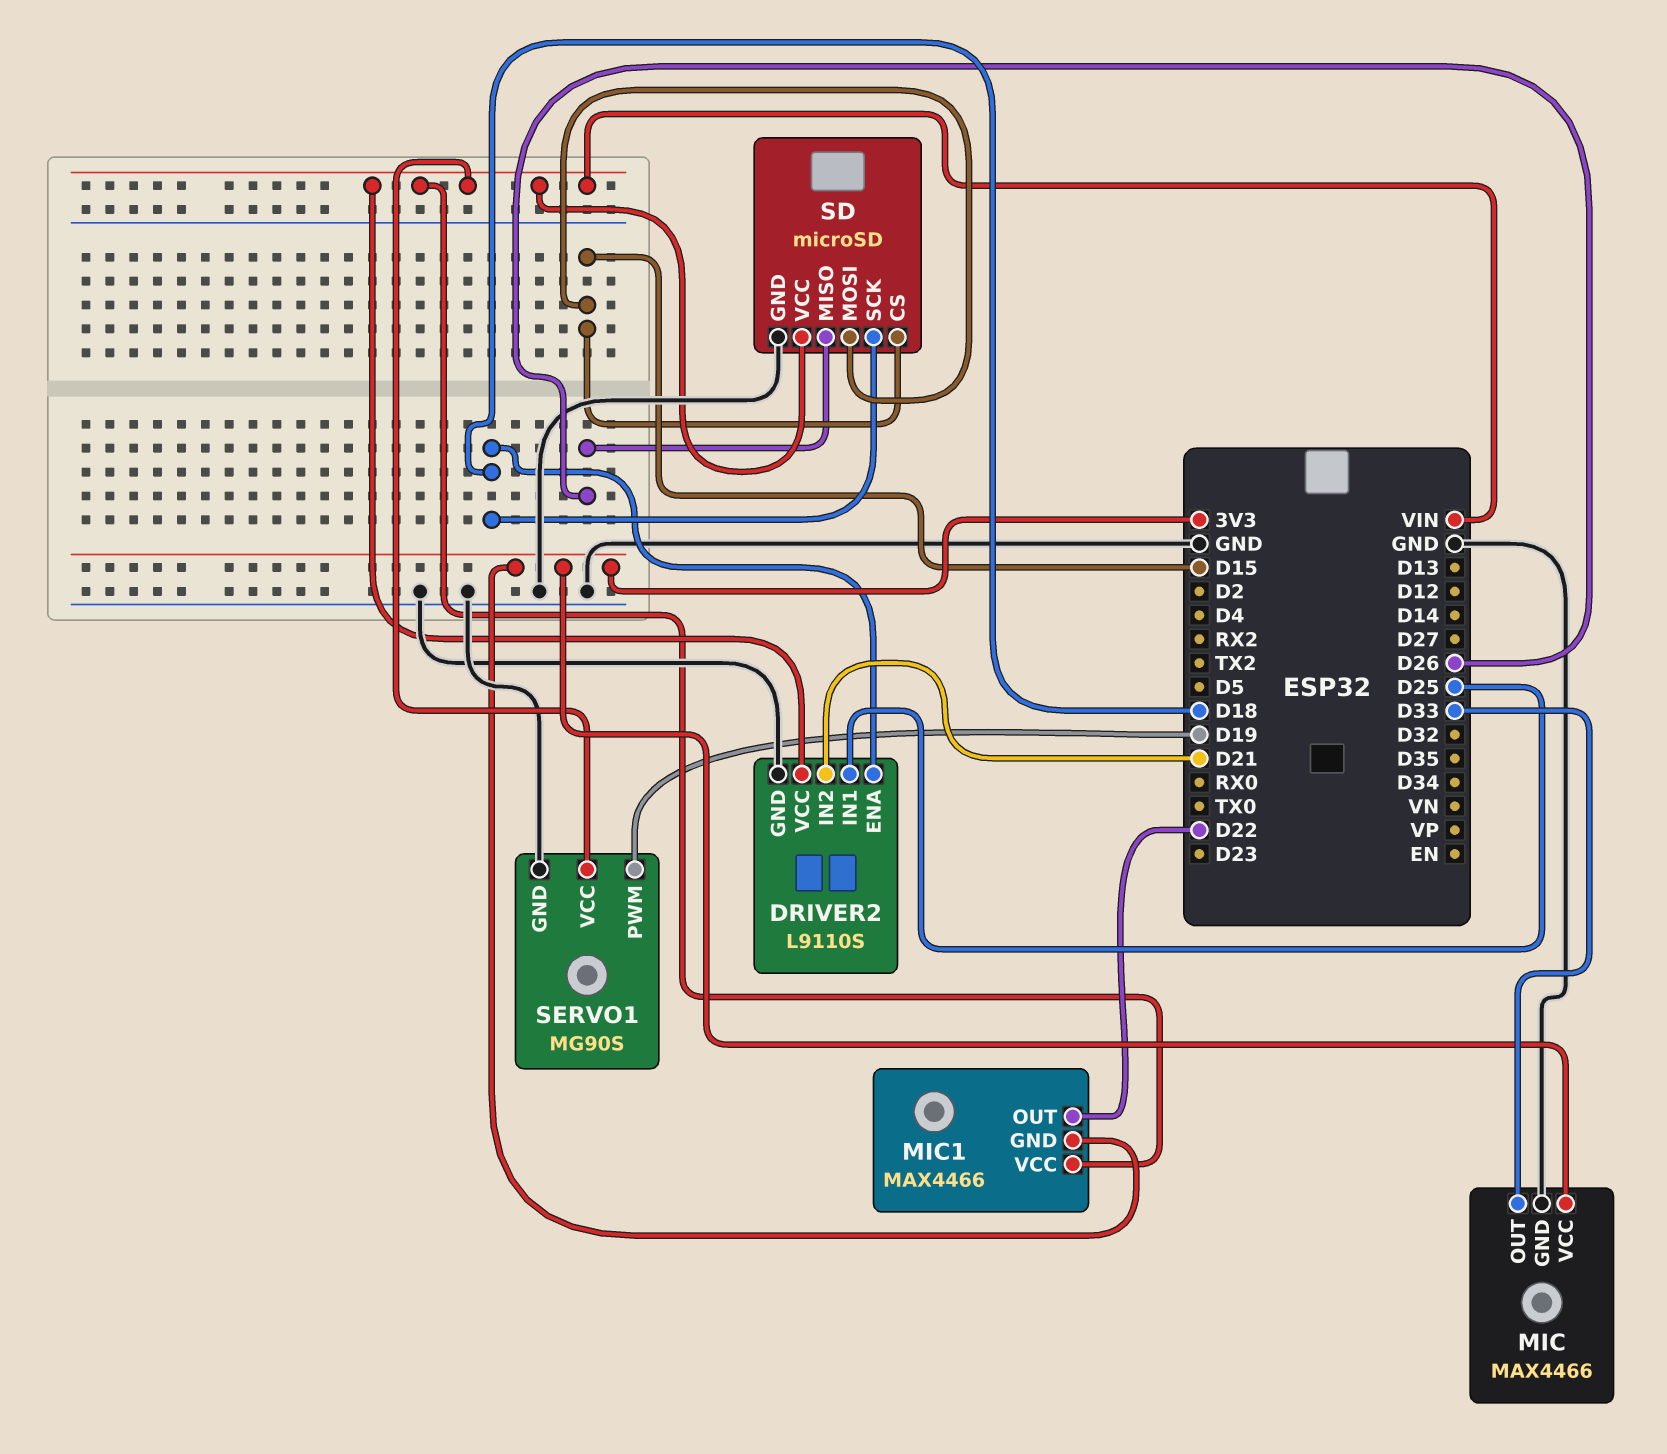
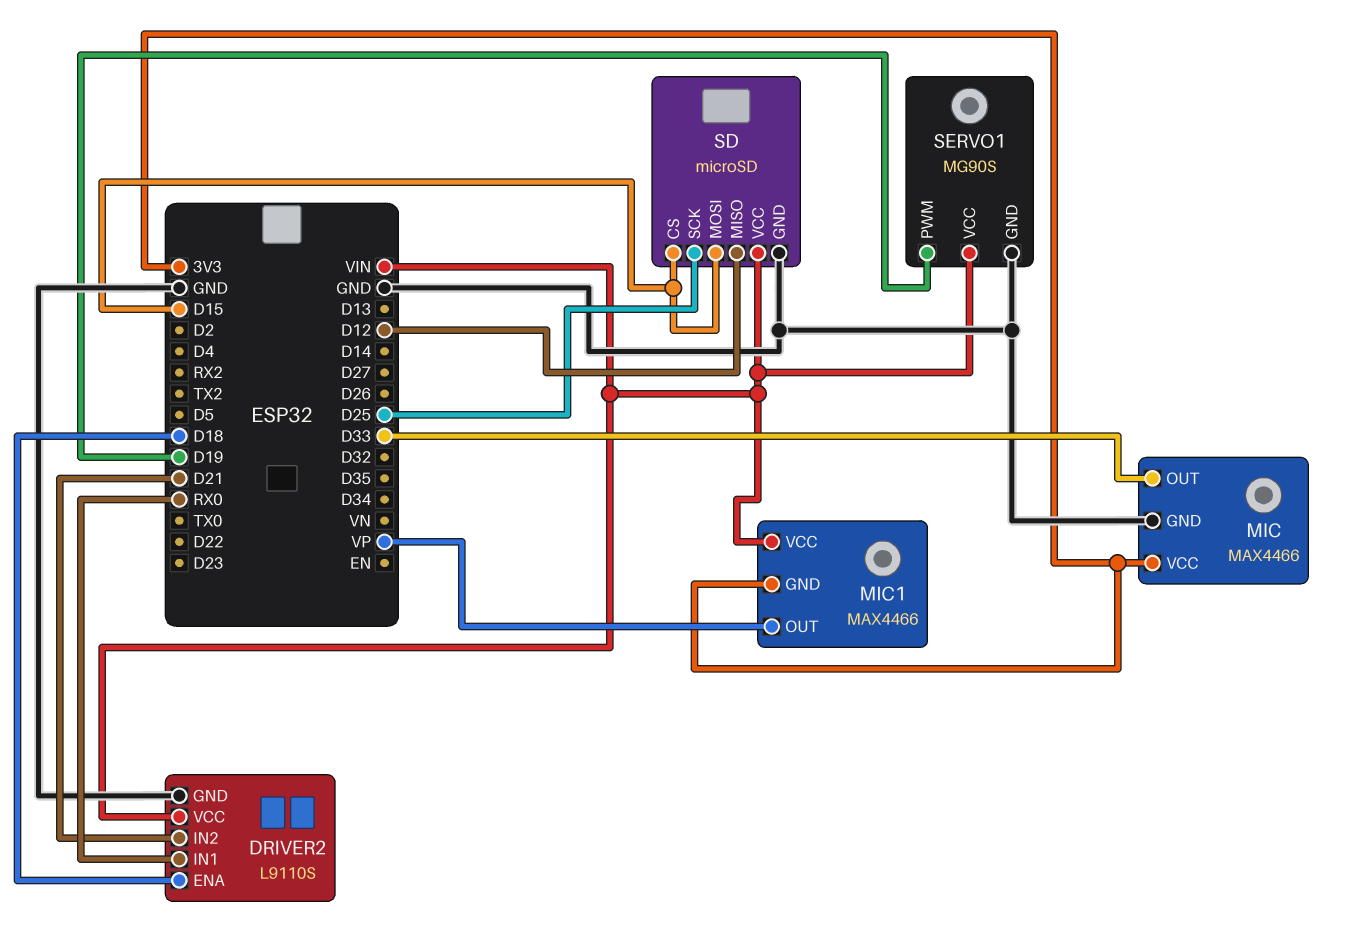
DRIVER2 pin IN1: D25 -> RX0
MIC1 pin OUT: D22 -> VP
SD pin MISO: D26 -> D12
SD pin SCK: D18 -> D25

